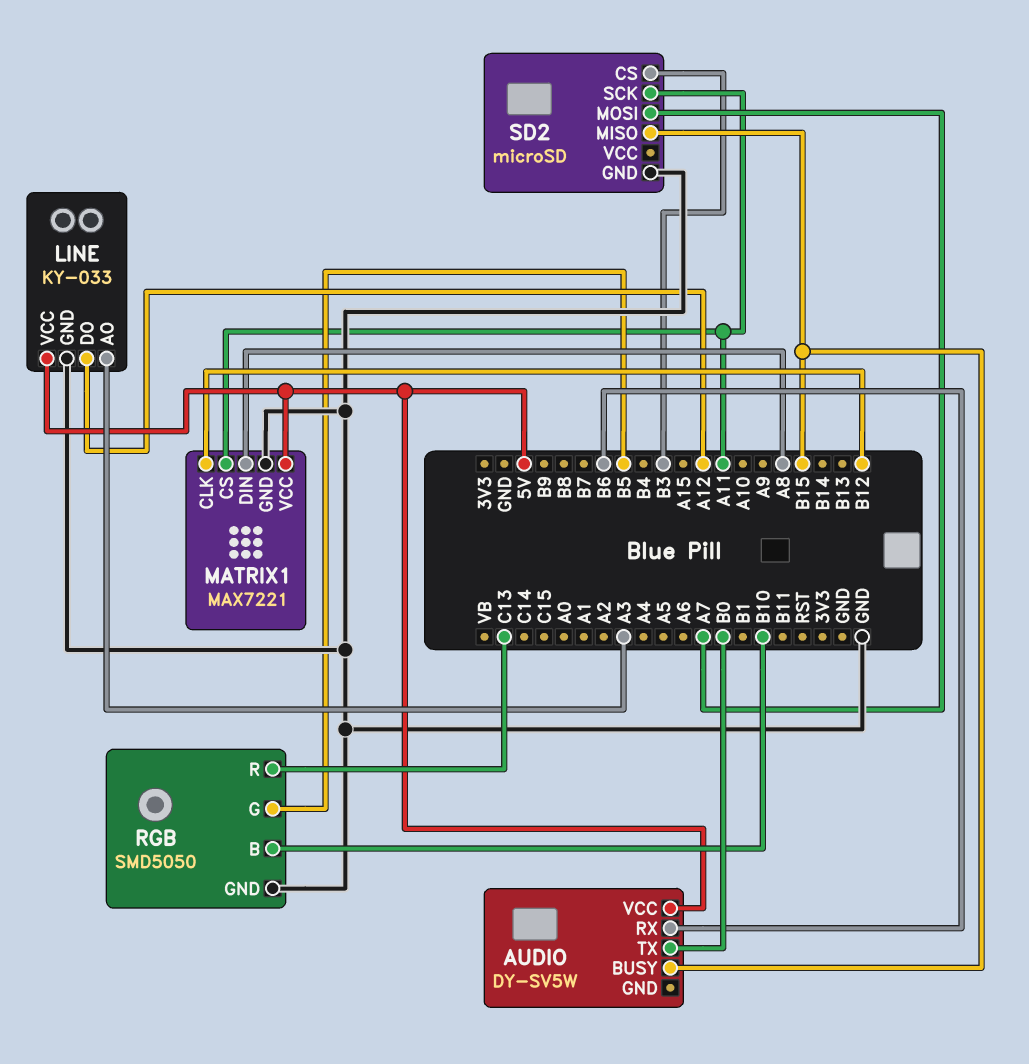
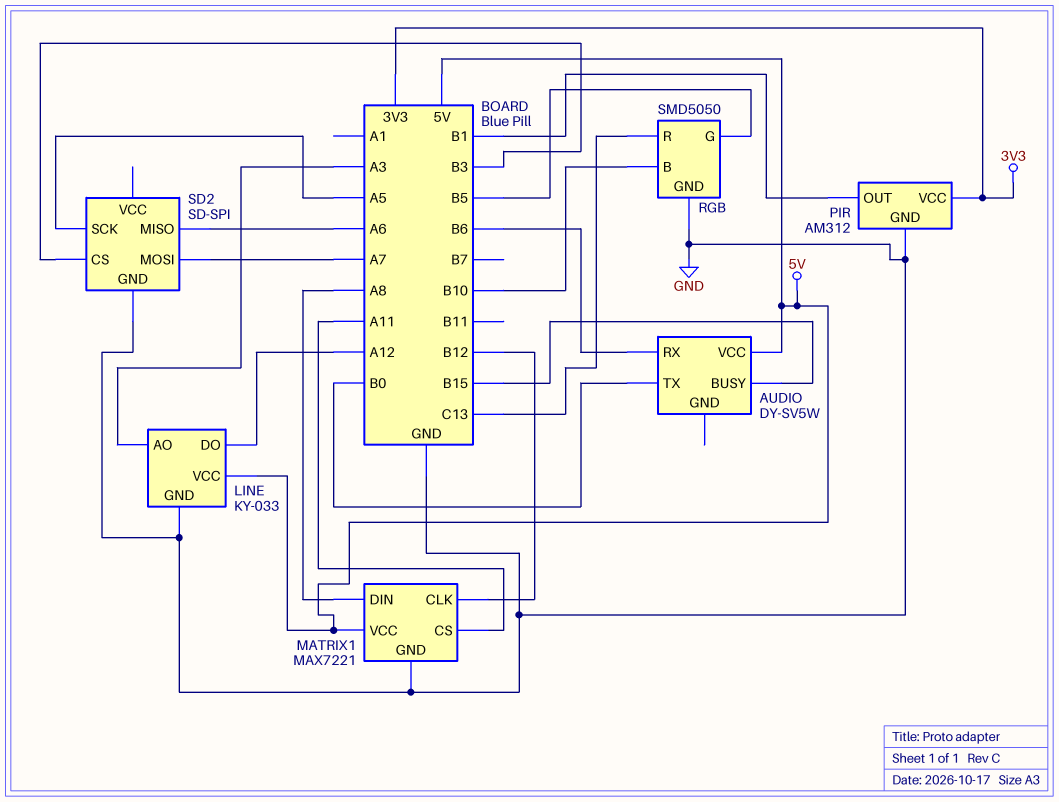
PIR: none -> AM312
PIR pin GND: none -> GND
PIR pin OUT: none -> B1
PIR pin VCC: none -> 3V3
SD2: microSD -> SD-SPI
SD2 pin MISO: B15 -> A6
SD2 pin SCK: A11 -> A5

